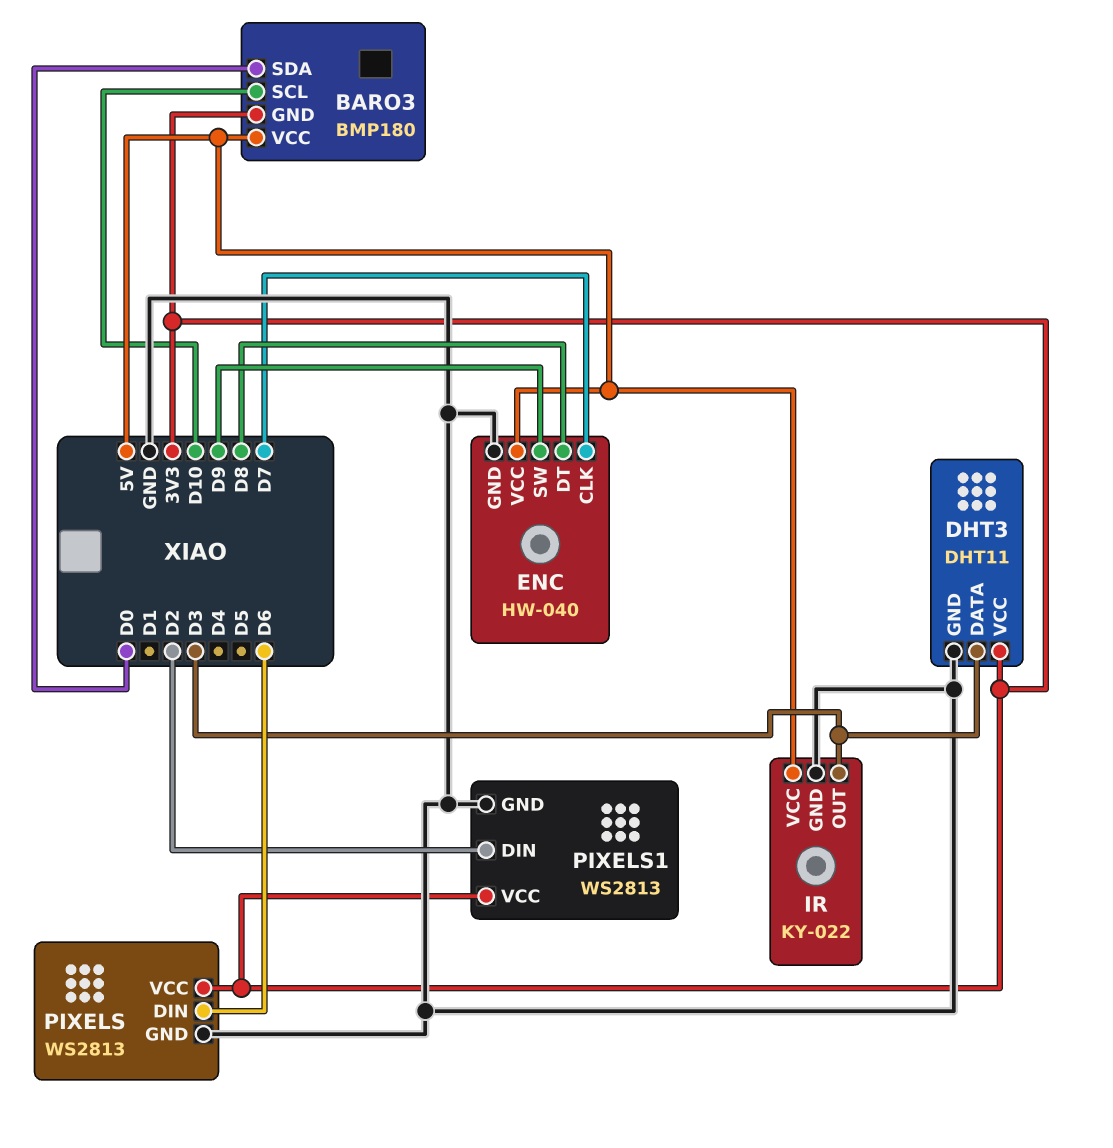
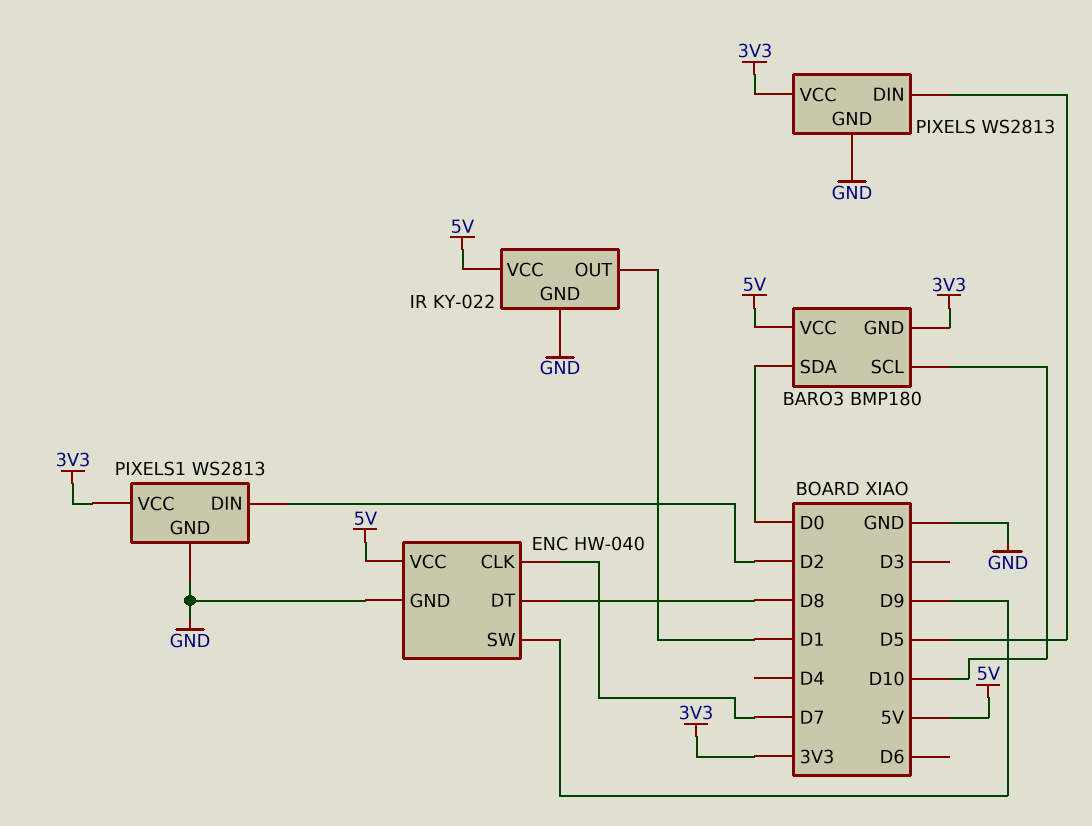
DHT3: DHT11 -> none
DHT3 pin DATA: D3 -> none
DHT3 pin GND: GND -> none
DHT3 pin VCC: 3V3 -> none
IR pin OUT: D3 -> D1
PIXELS pin DIN: D6 -> D5

